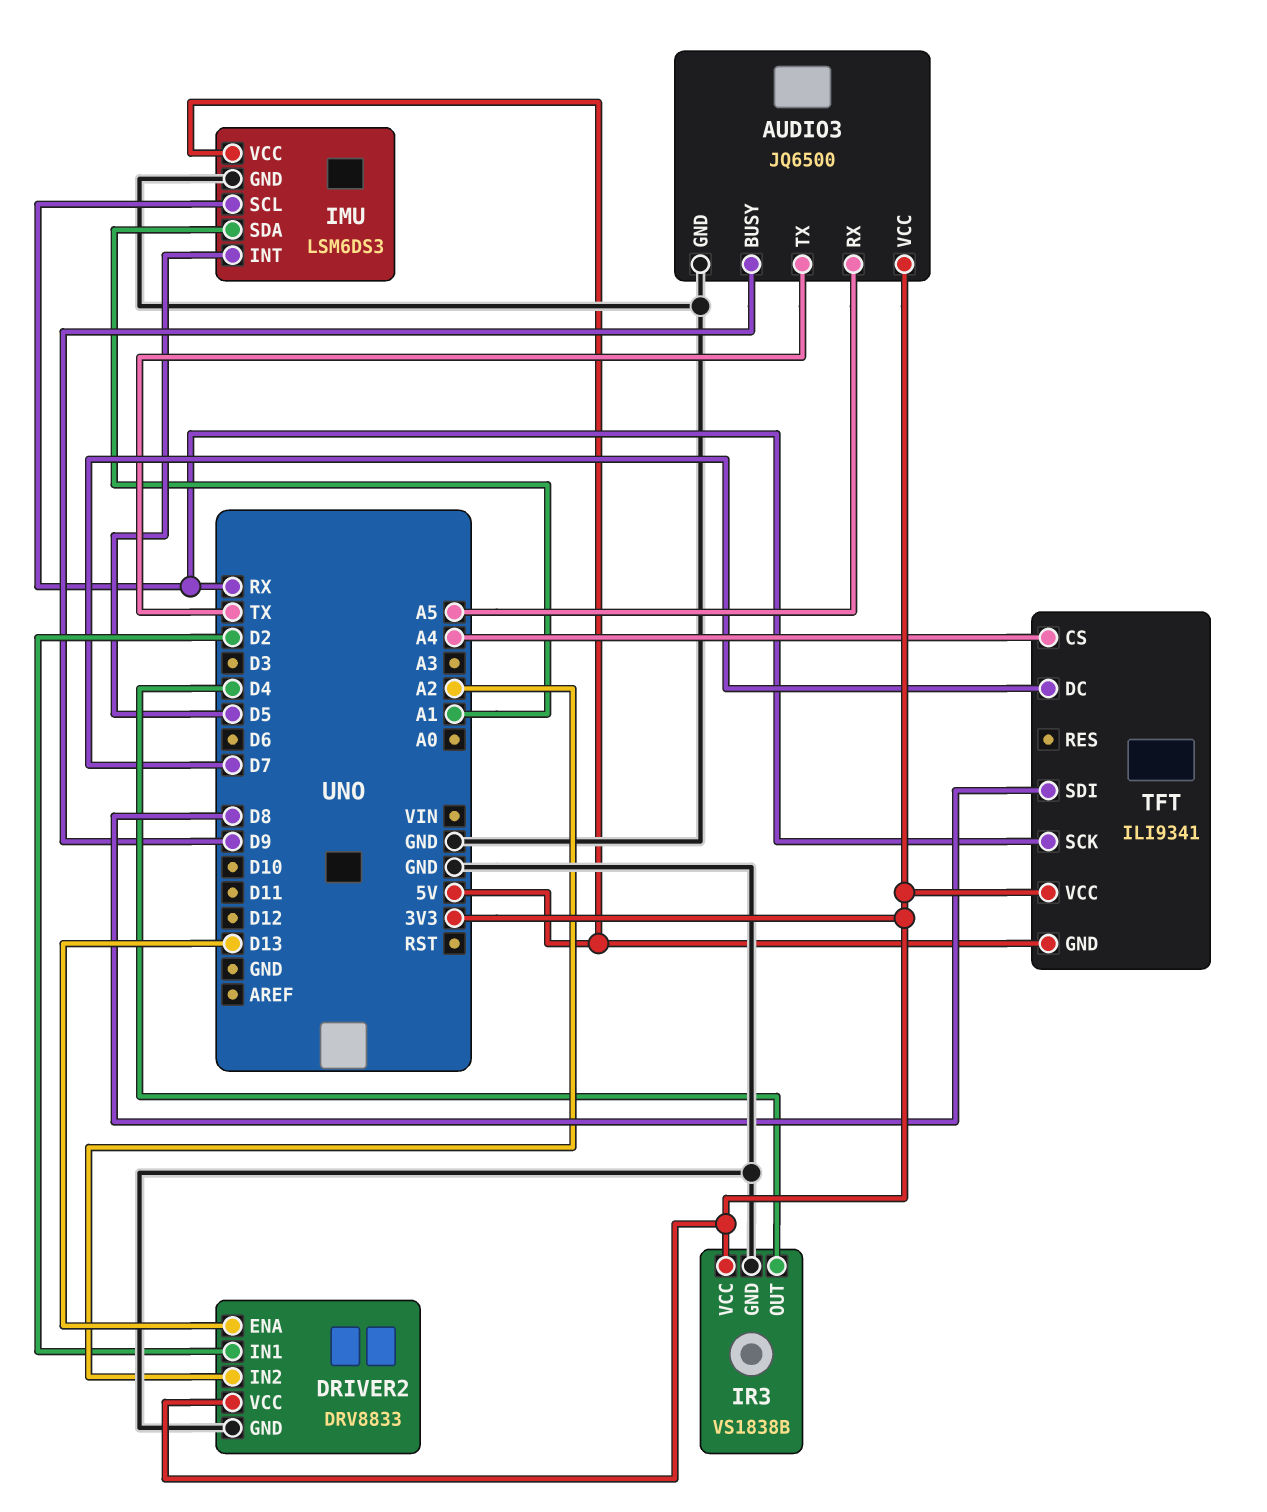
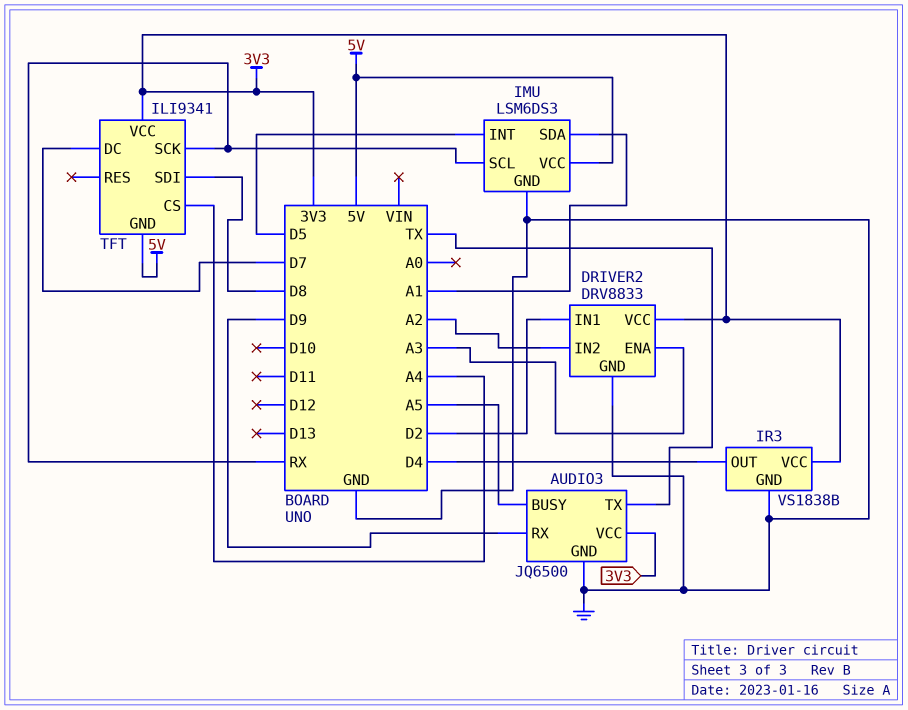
AUDIO3 pin BUSY: D9 -> A5
AUDIO3 pin RX: A5 -> D9
DRIVER2 pin ENA: D13 -> A3

